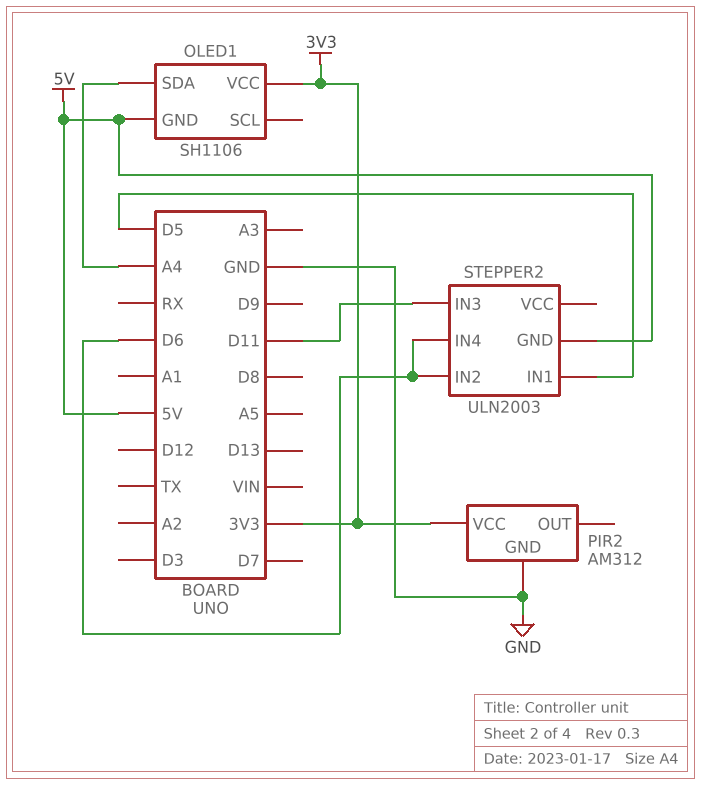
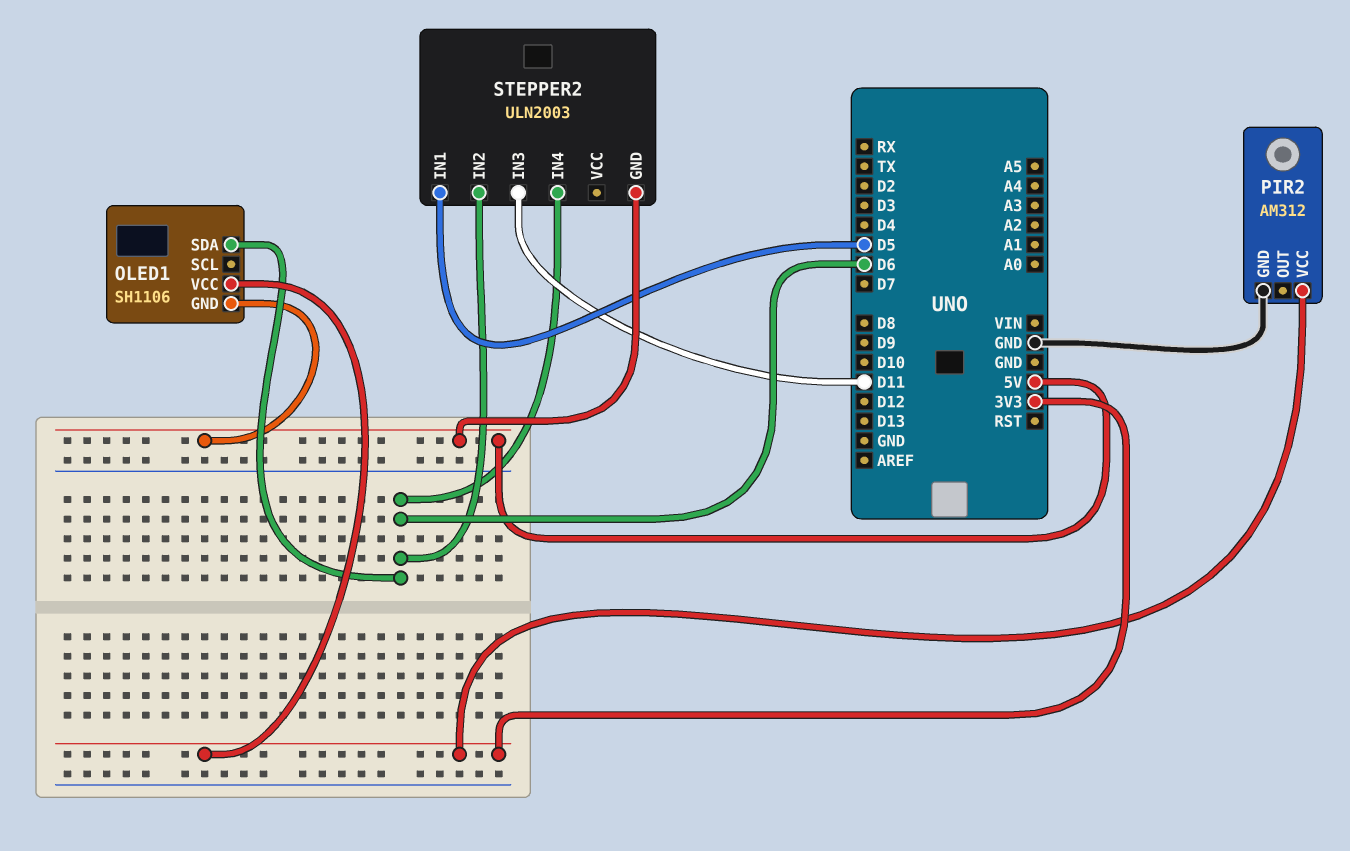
OLED1 pin SDA: A4 -> D6

